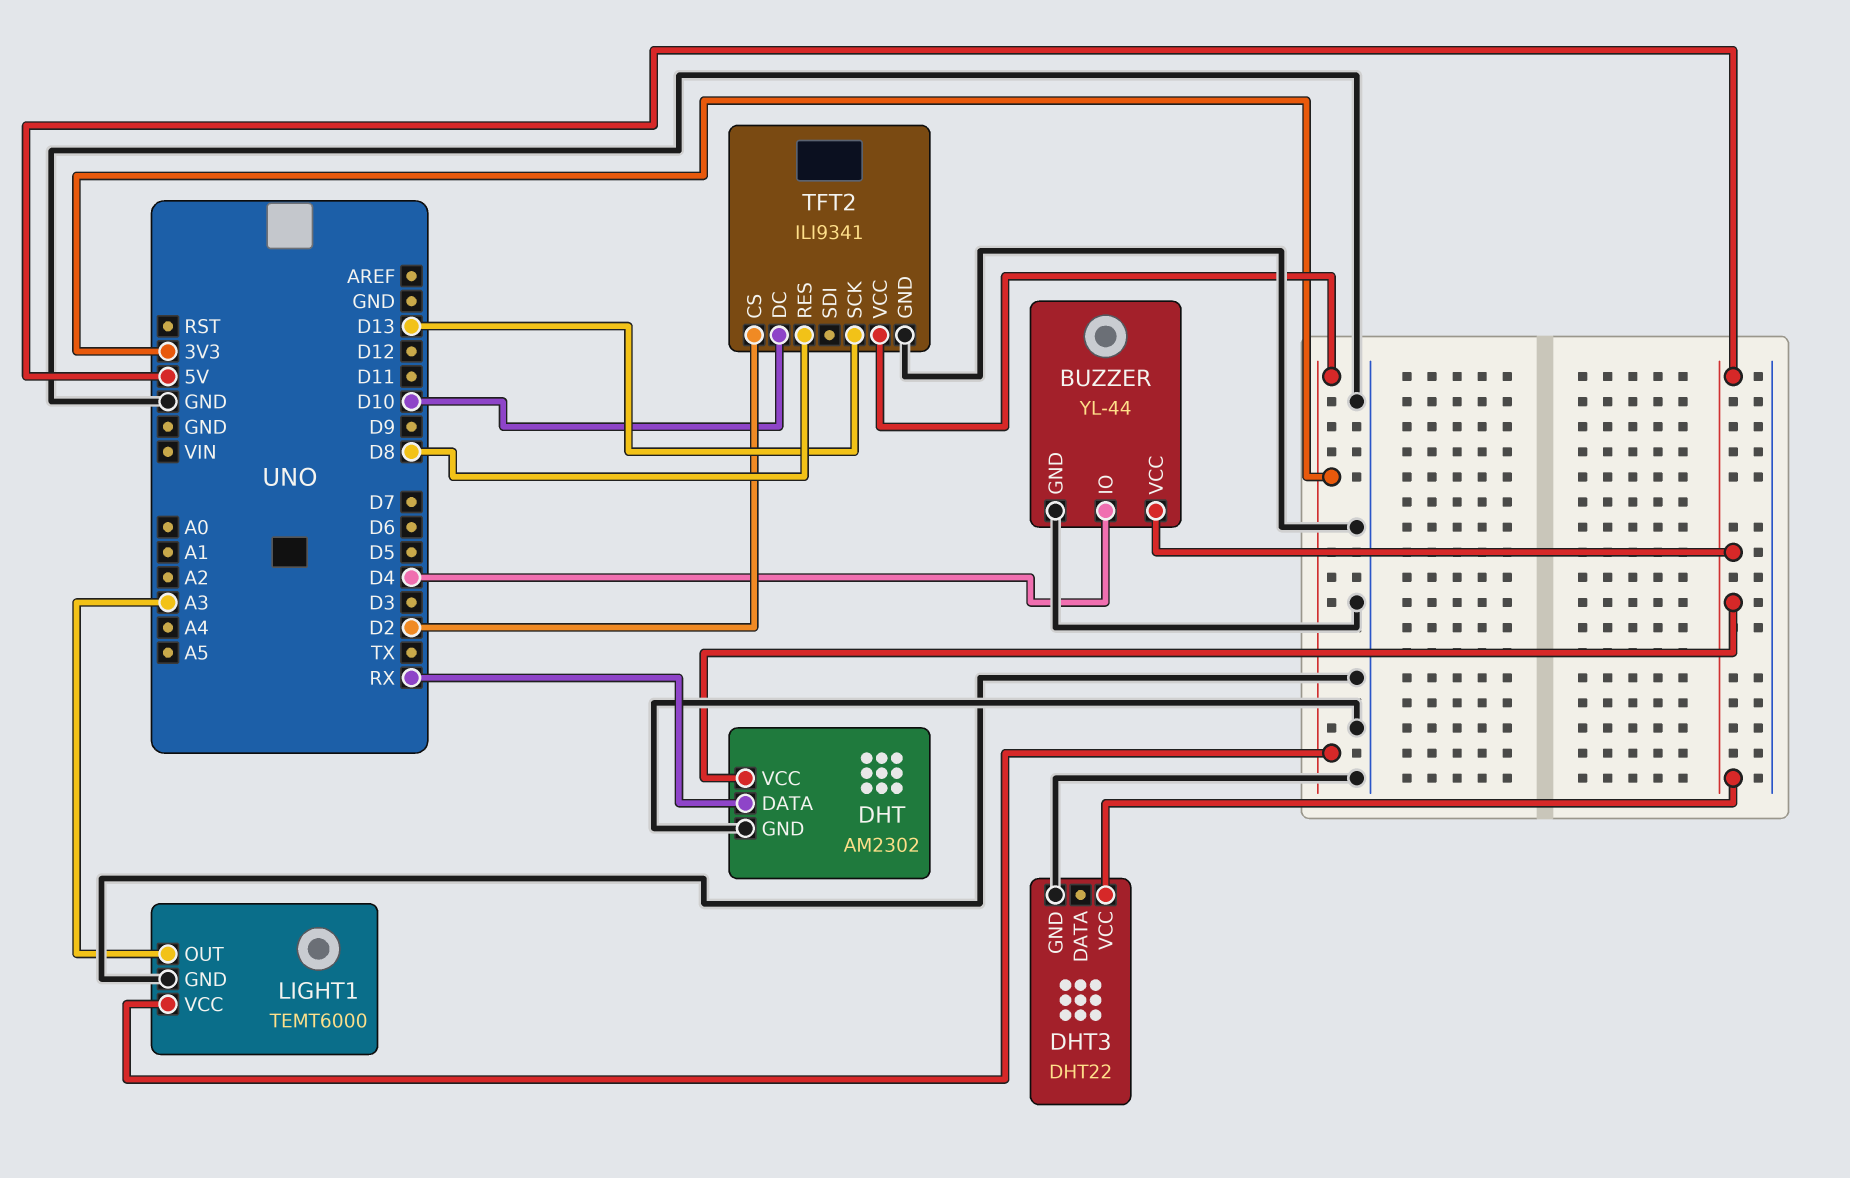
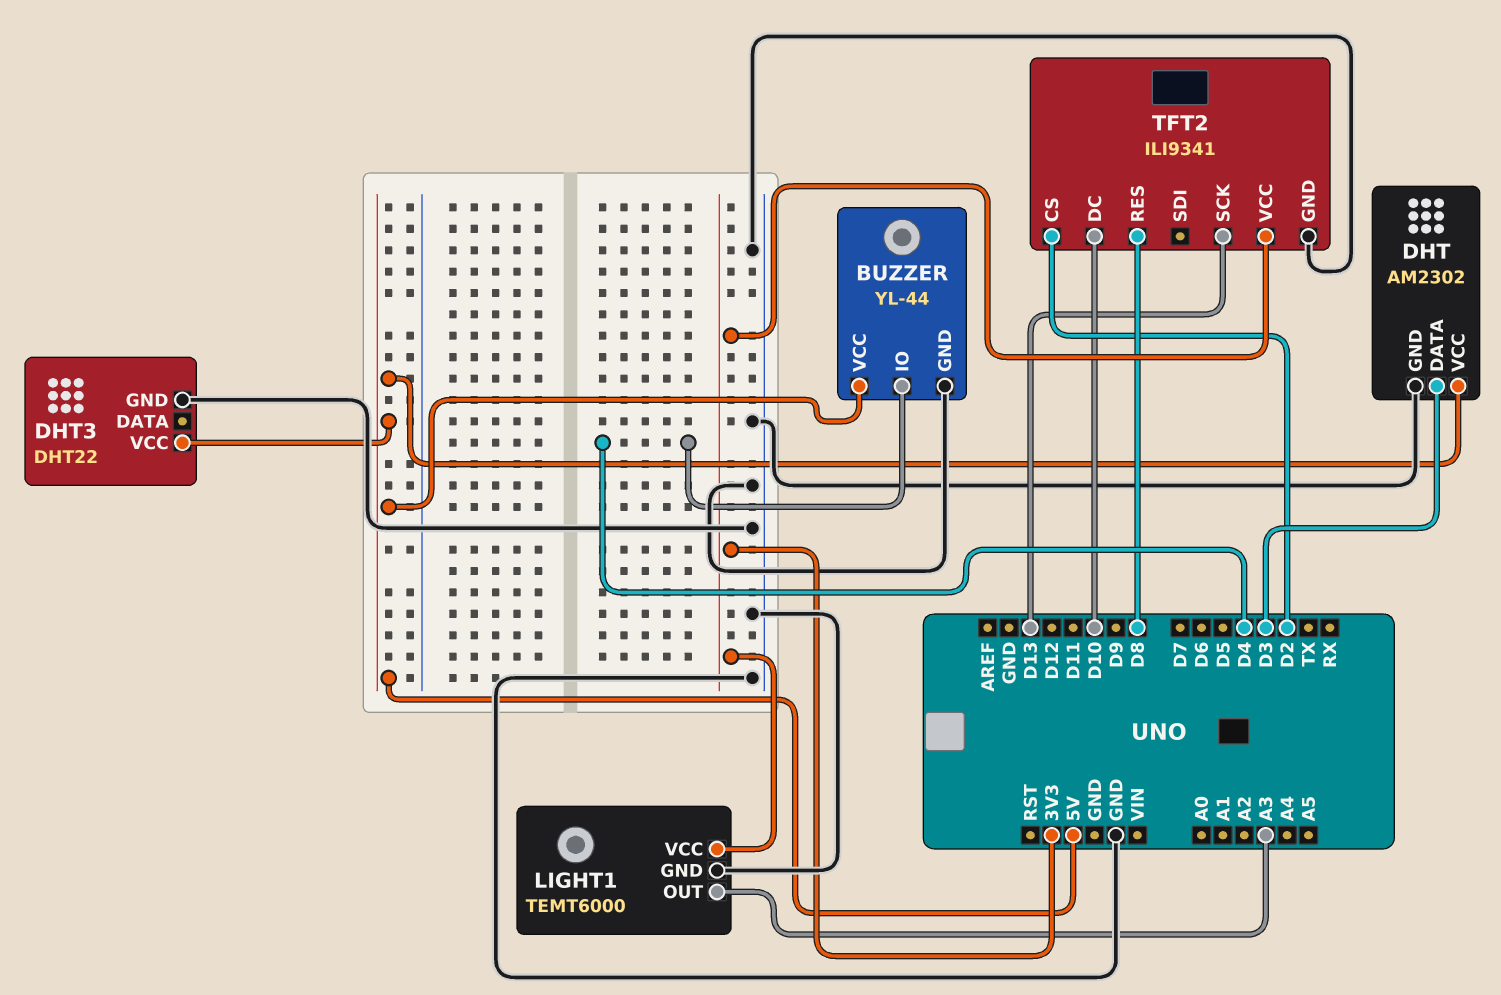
DHT pin DATA: RX -> D3

